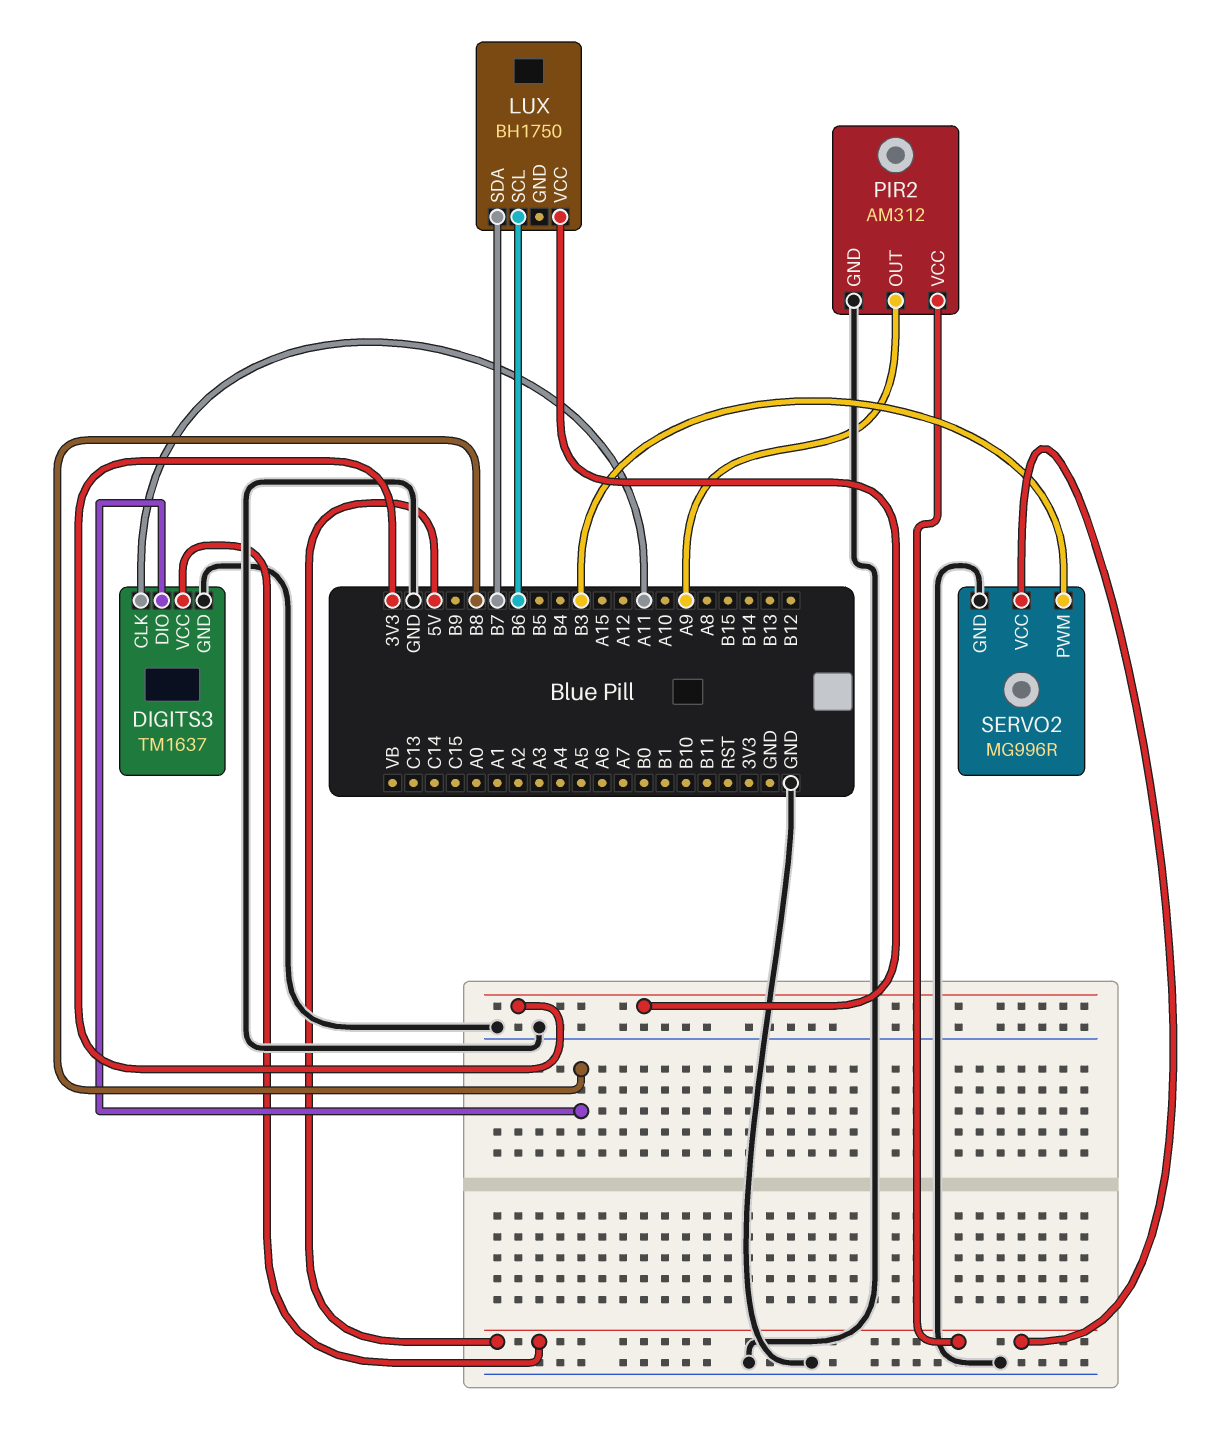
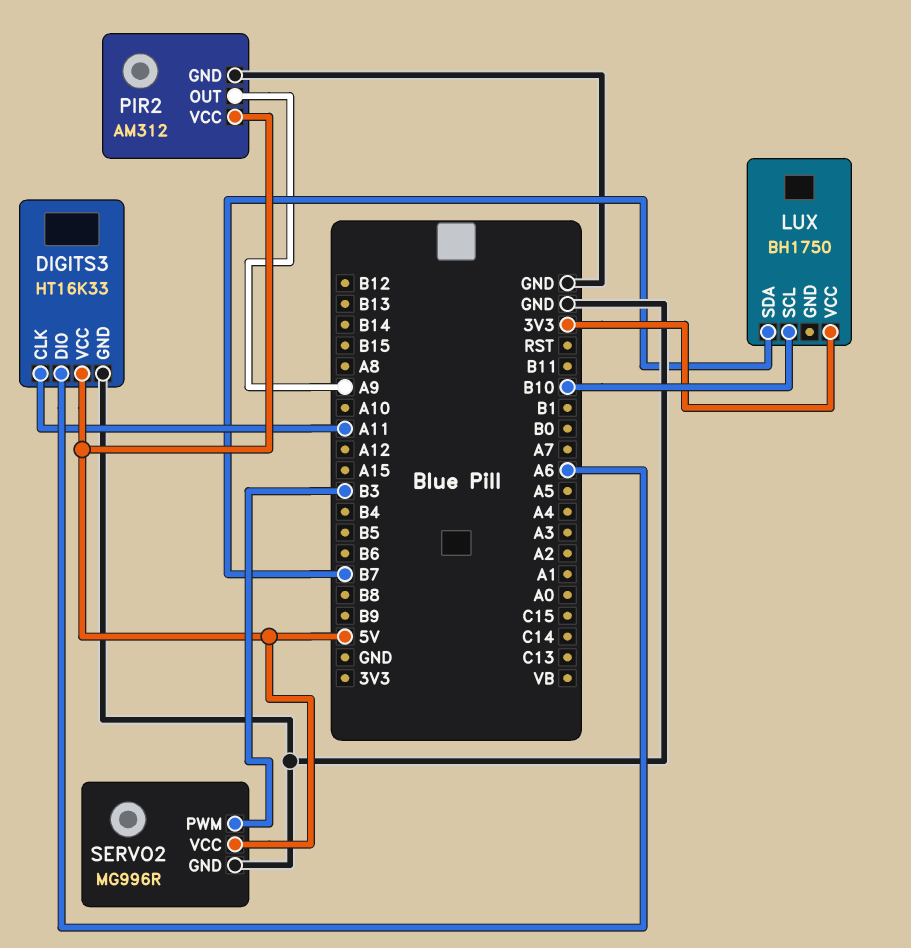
DIGITS3: TM1637 -> HT16K33
DIGITS3 pin DIO: B8 -> A6
LUX pin SCL: B6 -> B10

